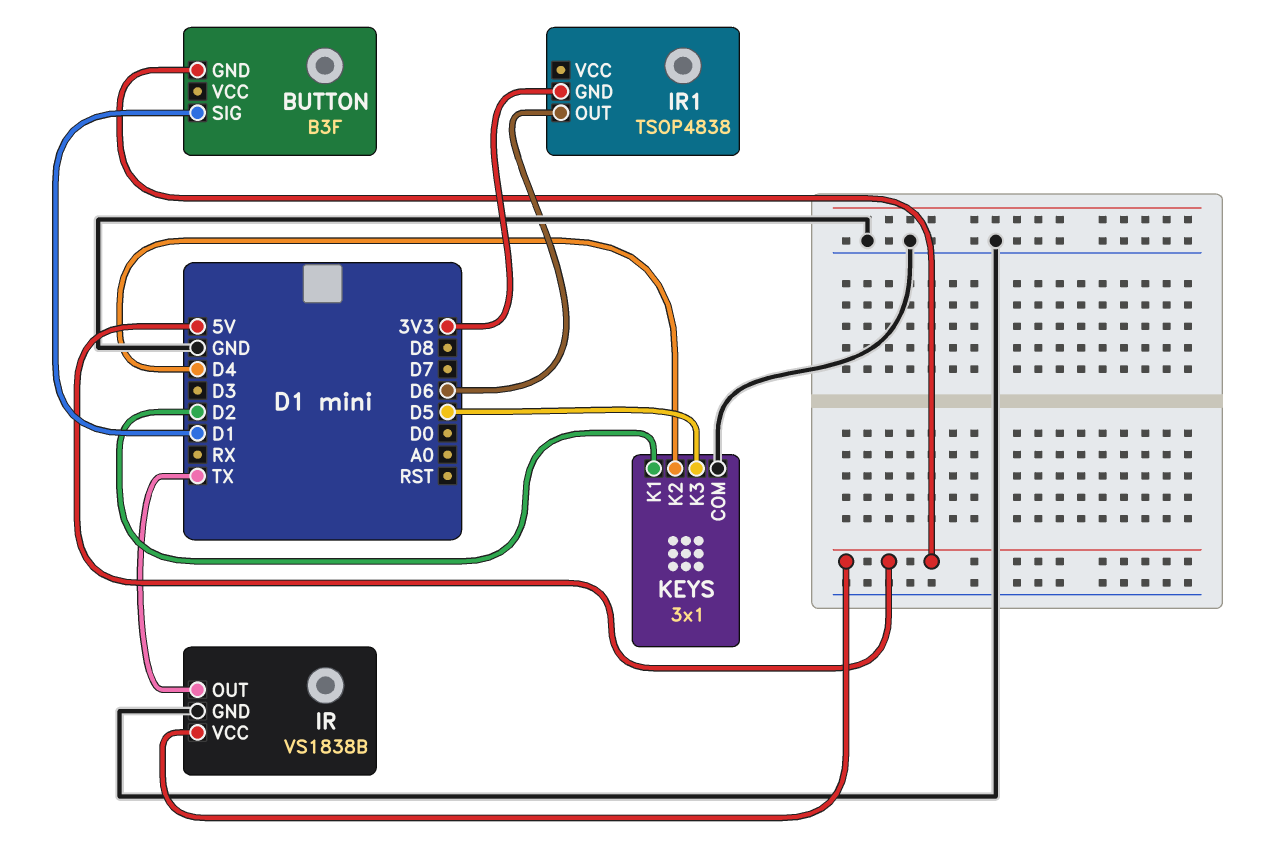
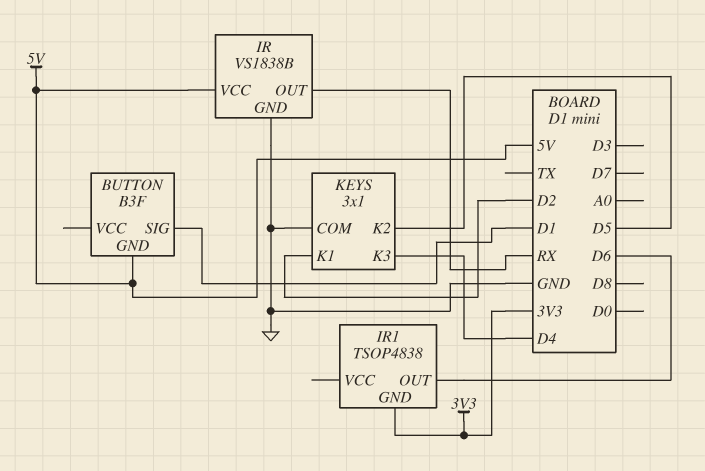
IR pin OUT: TX -> RX
KEYS pin K2: D4 -> D5
KEYS pin K3: D5 -> D4

